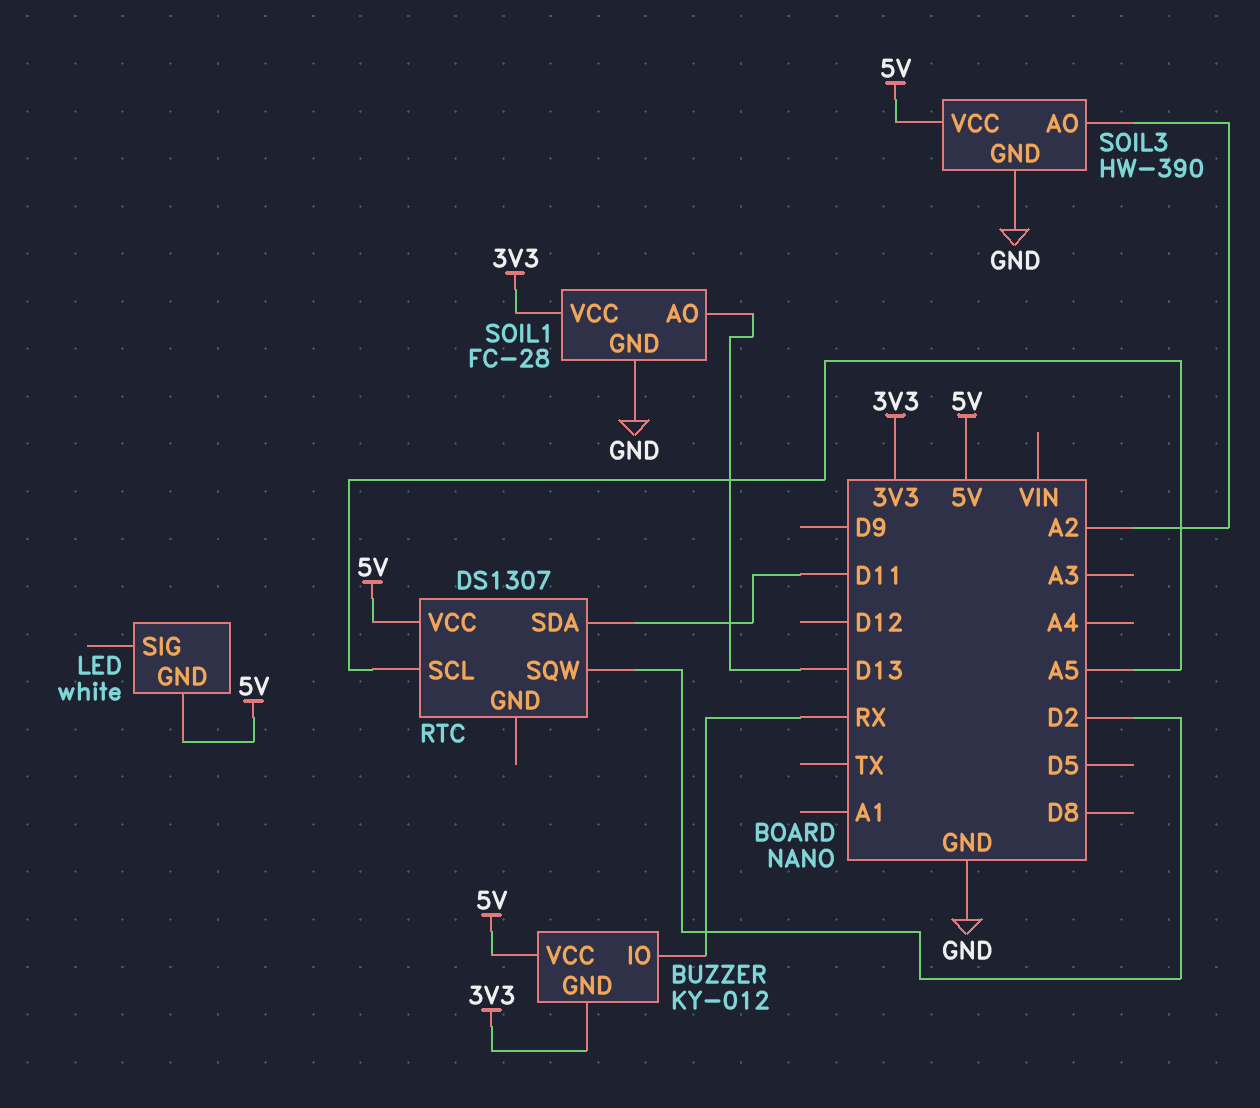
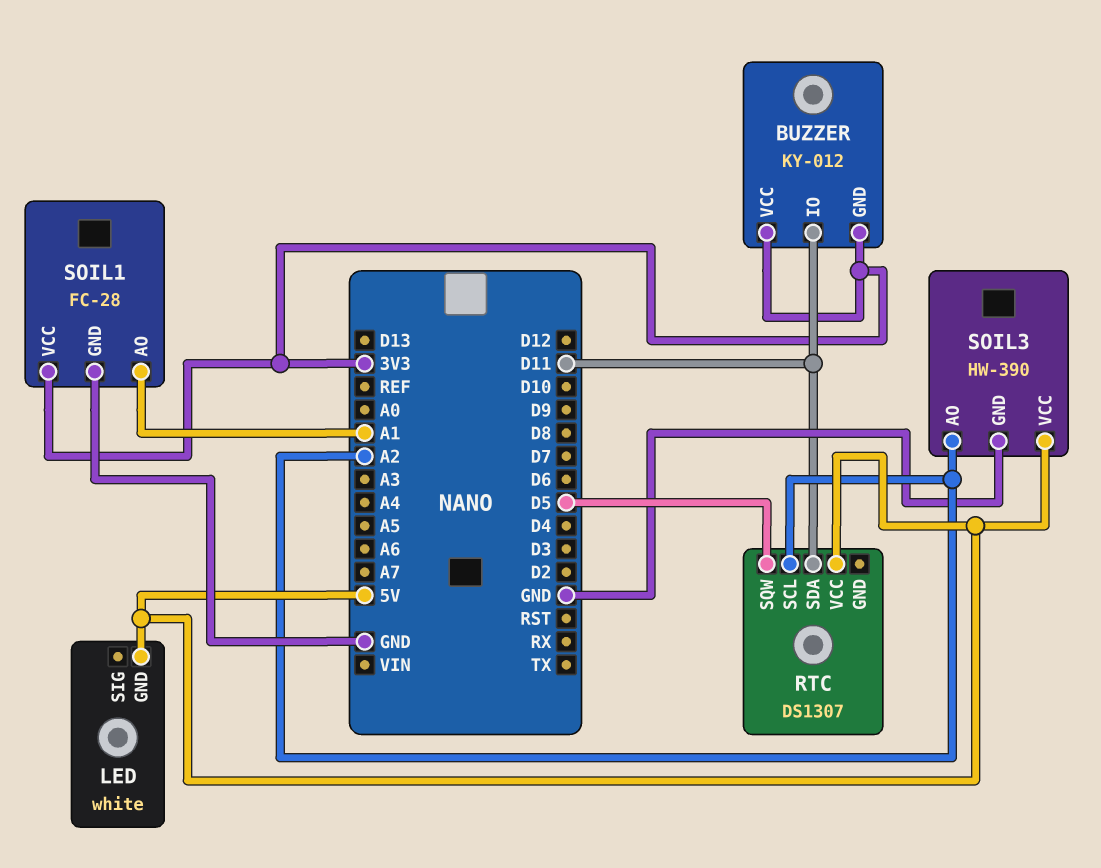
BUZZER pin IO: RX -> D11
BUZZER pin VCC: 5V -> 3V3
RTC pin SCL: A5 -> A2
RTC pin SQW: D2 -> D5
SOIL1 pin AO: D13 -> A1

